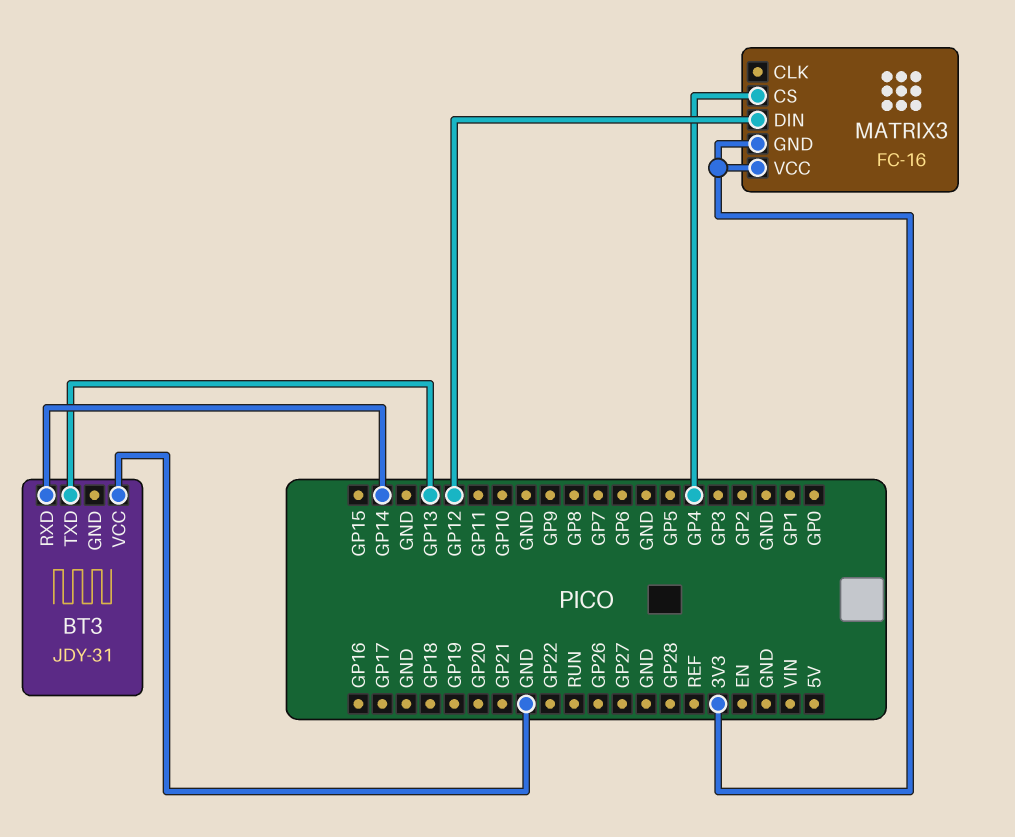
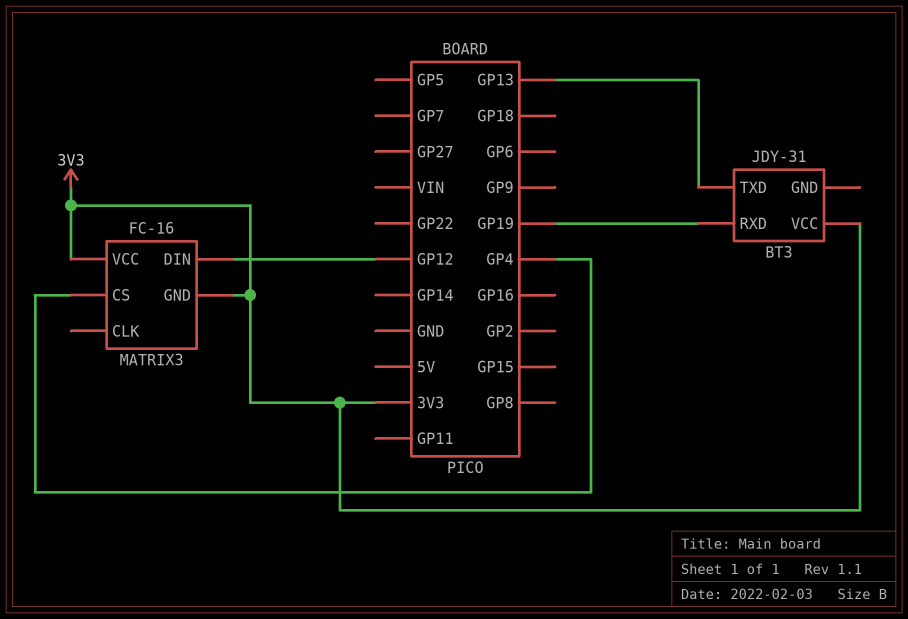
BT3 pin RXD: GP14 -> GP19
BT3 pin VCC: GND -> 3V3

